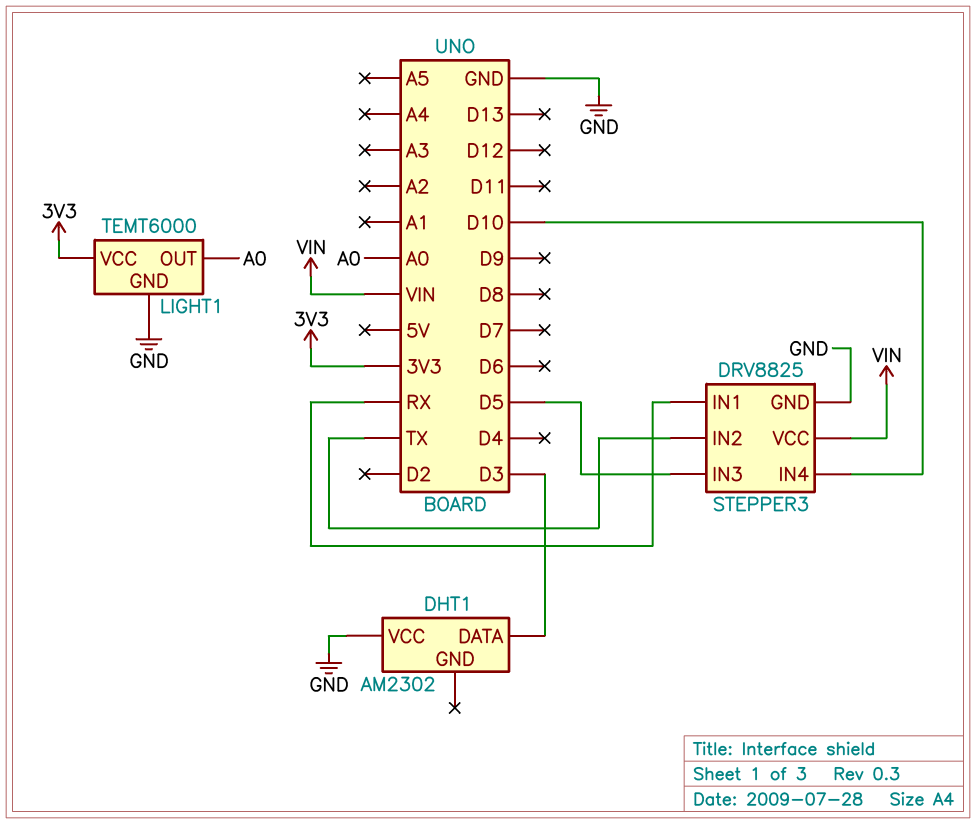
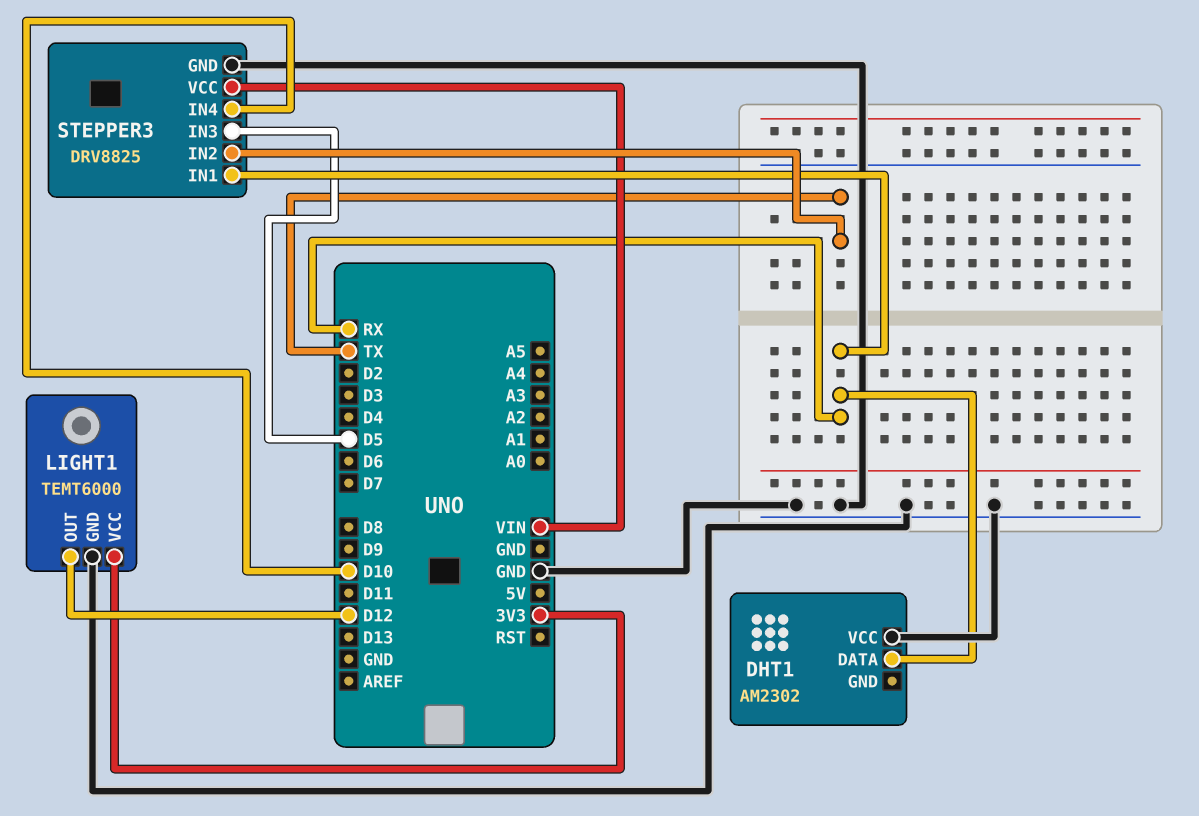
DHT1 pin DATA: D3 -> RX
LIGHT1 pin OUT: A0 -> D12

